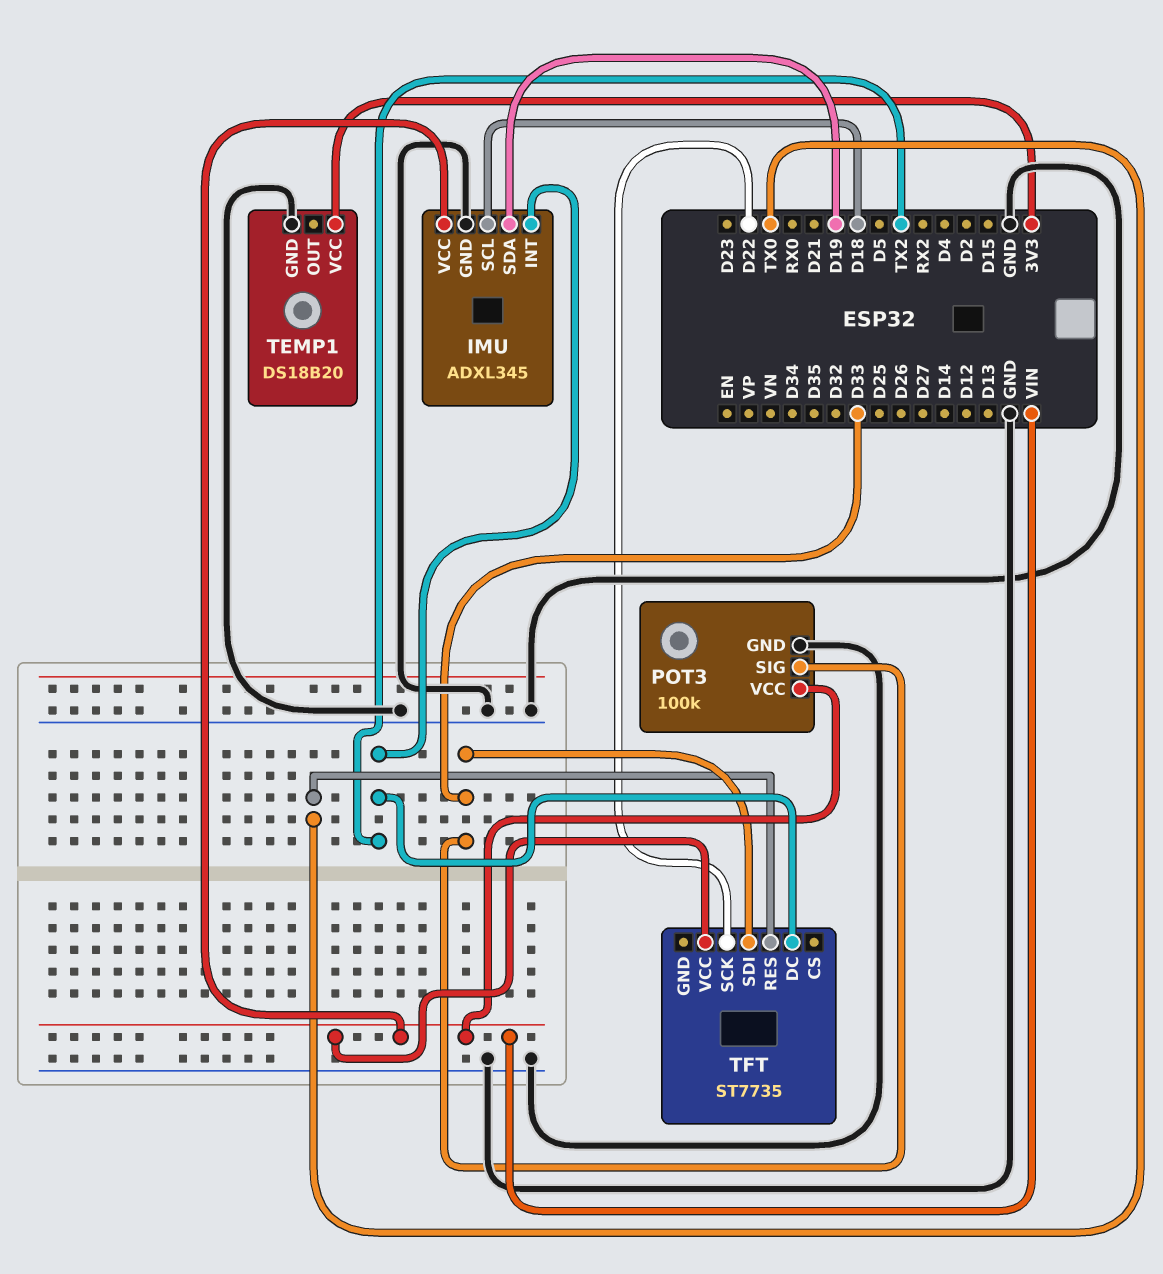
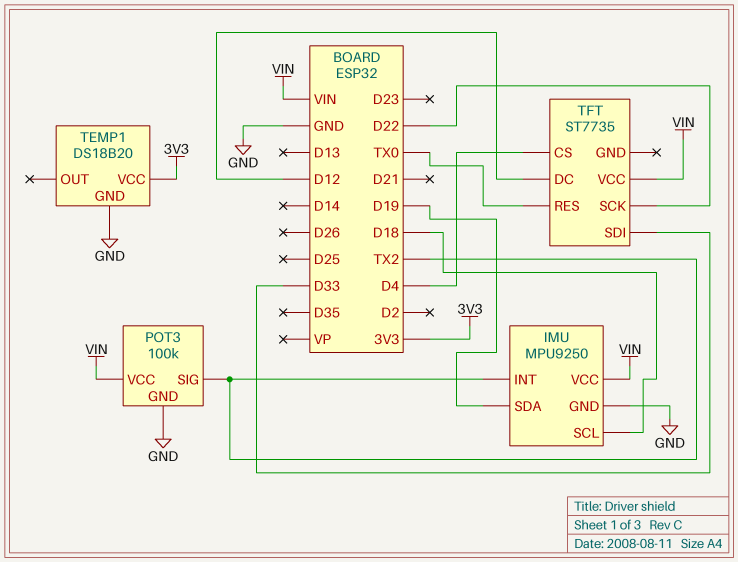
IMU: ADXL345 -> MPU9250
POT3 pin SIG: D33 -> TX2
TFT pin CS: none -> D4
TFT pin DC: TX2 -> D12

